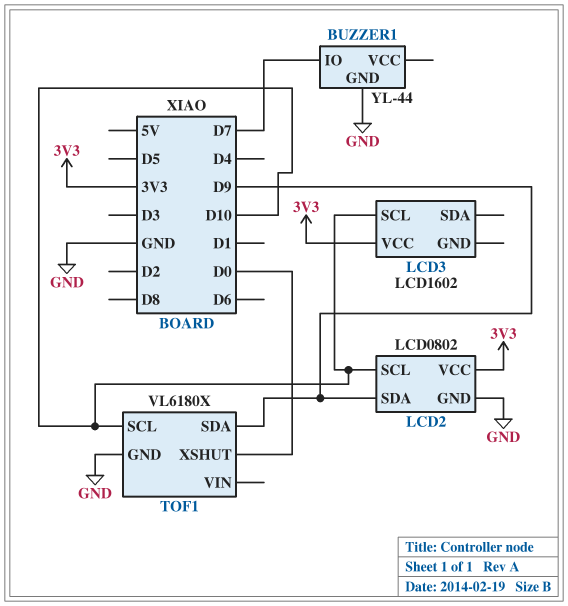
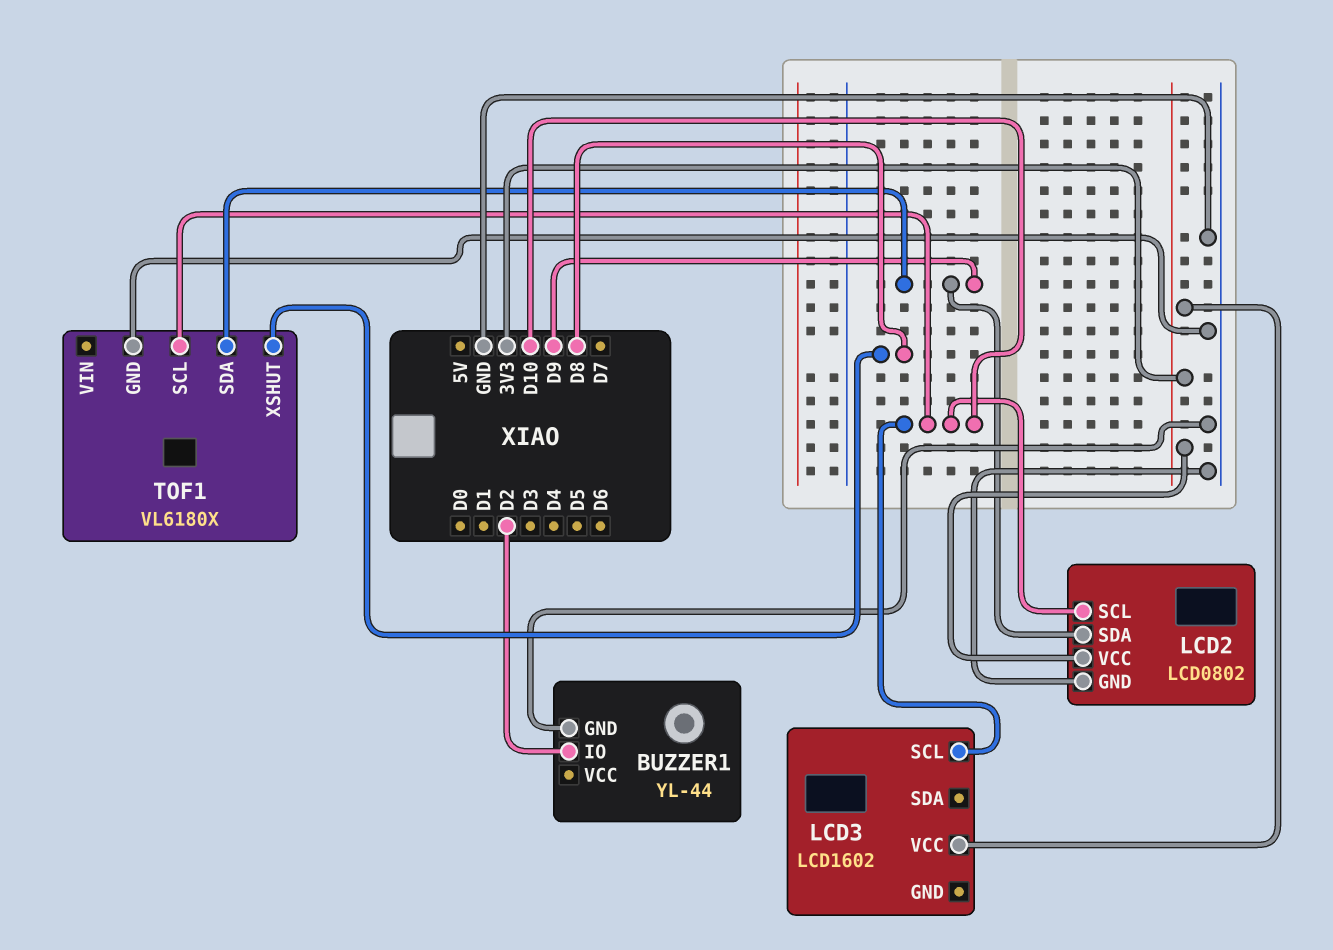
BUZZER1 pin IO: D7 -> D2
TOF1 pin XSHUT: D0 -> D8

